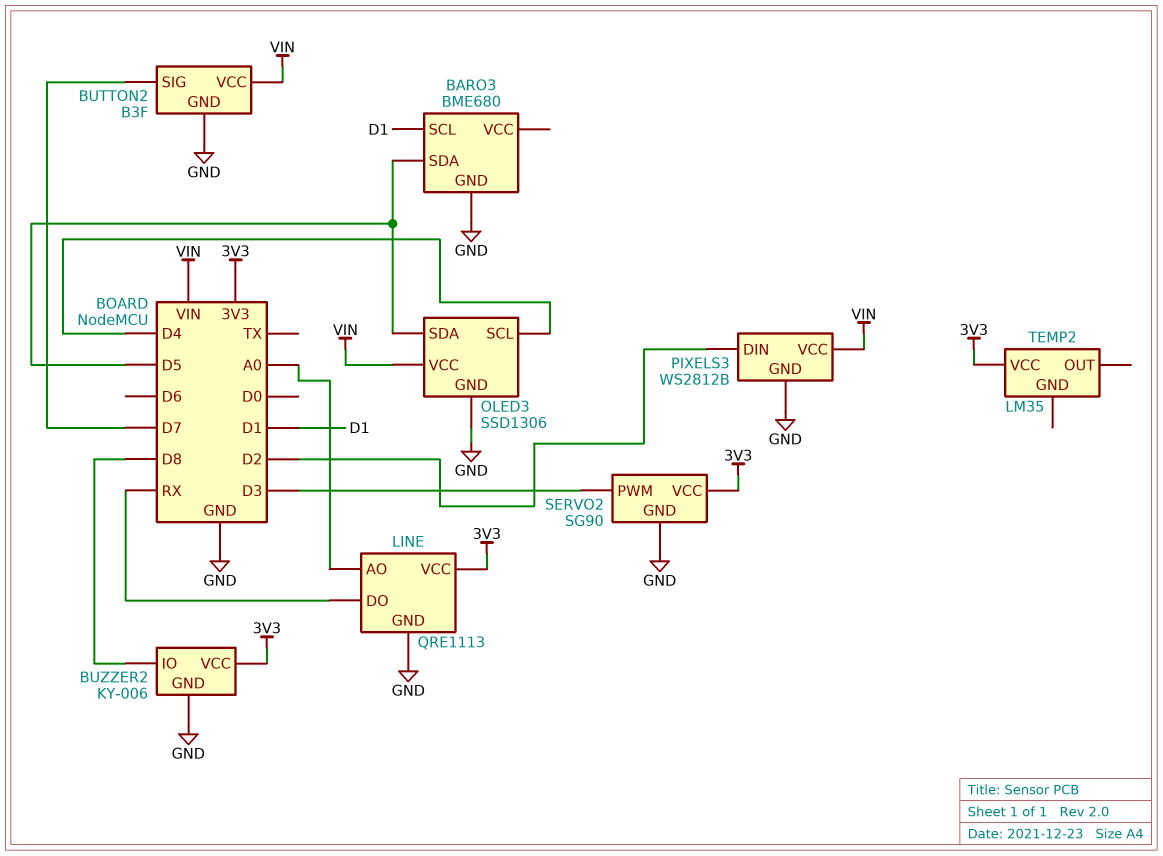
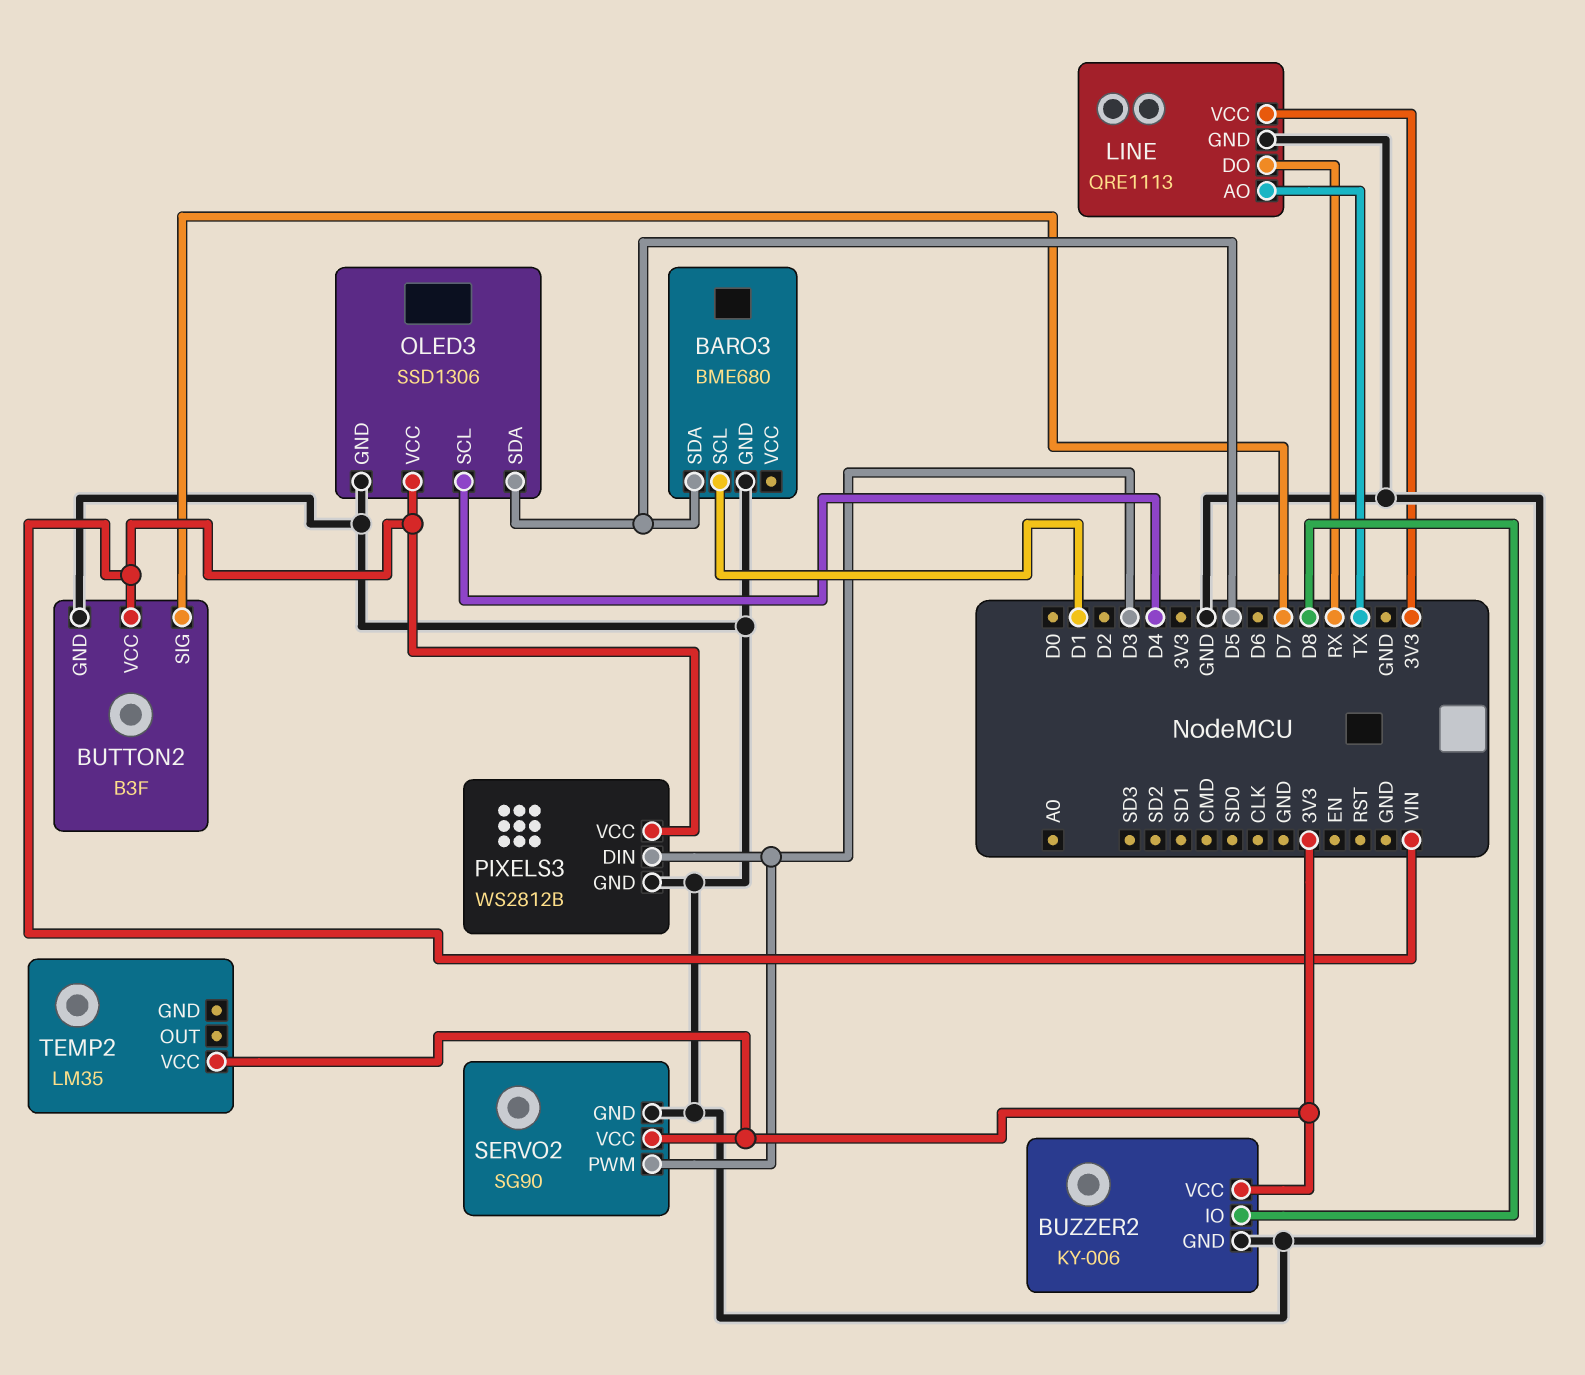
LINE pin AO: A0 -> TX
PIXELS3 pin DIN: D2 -> D3

